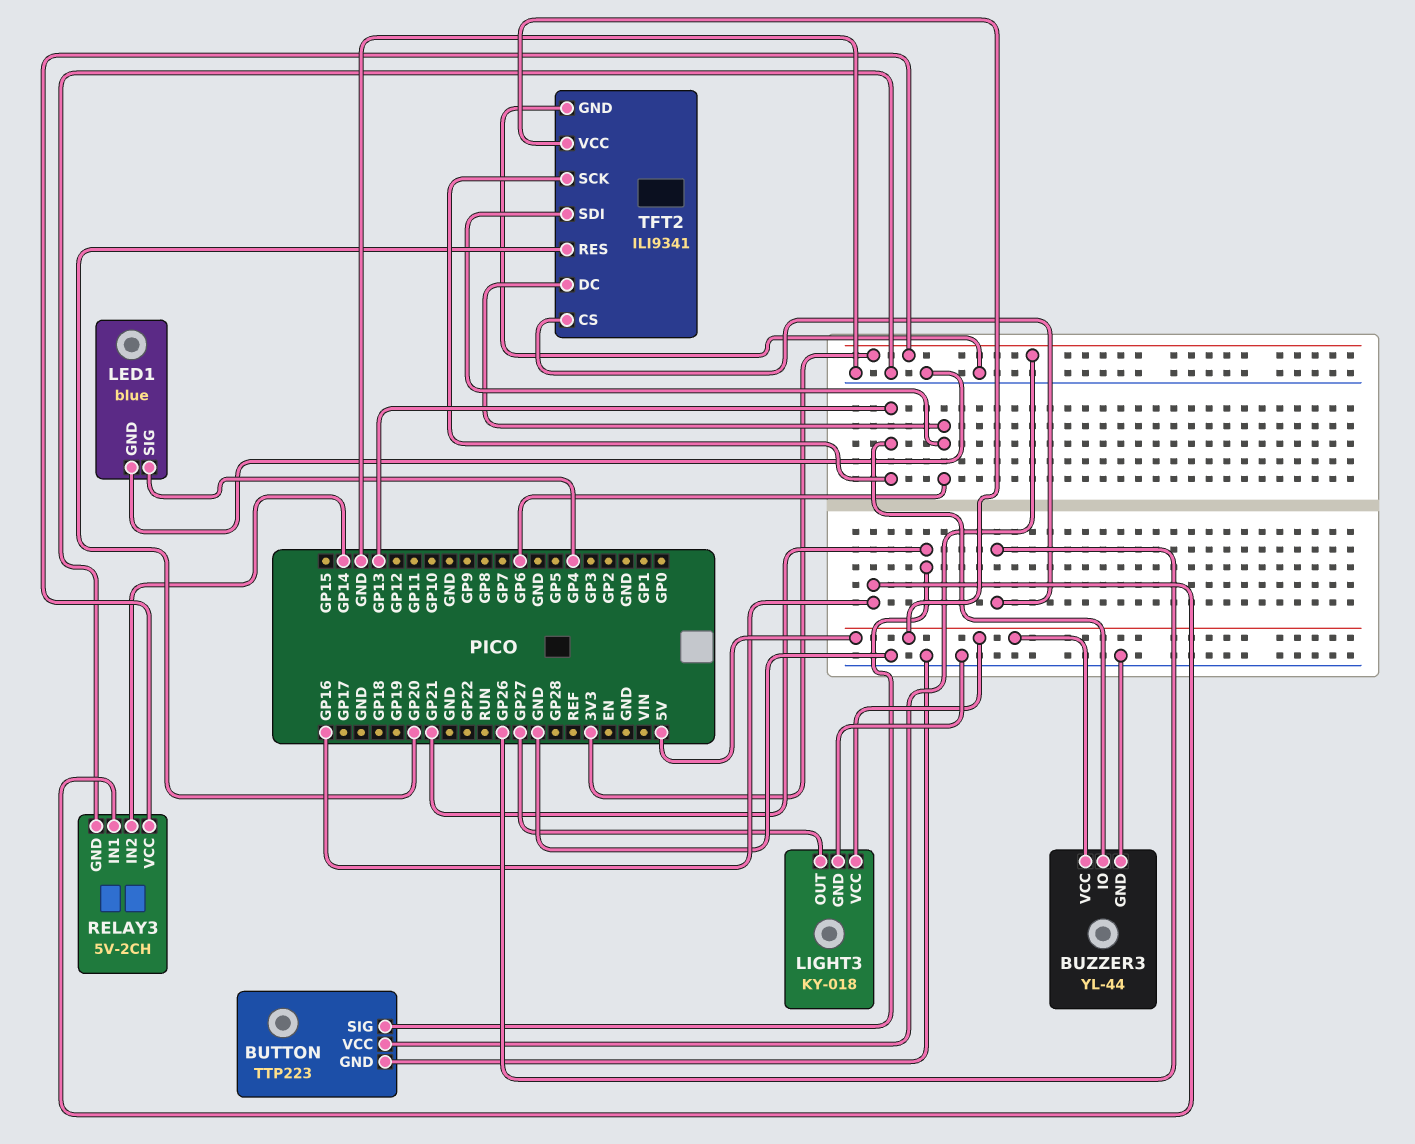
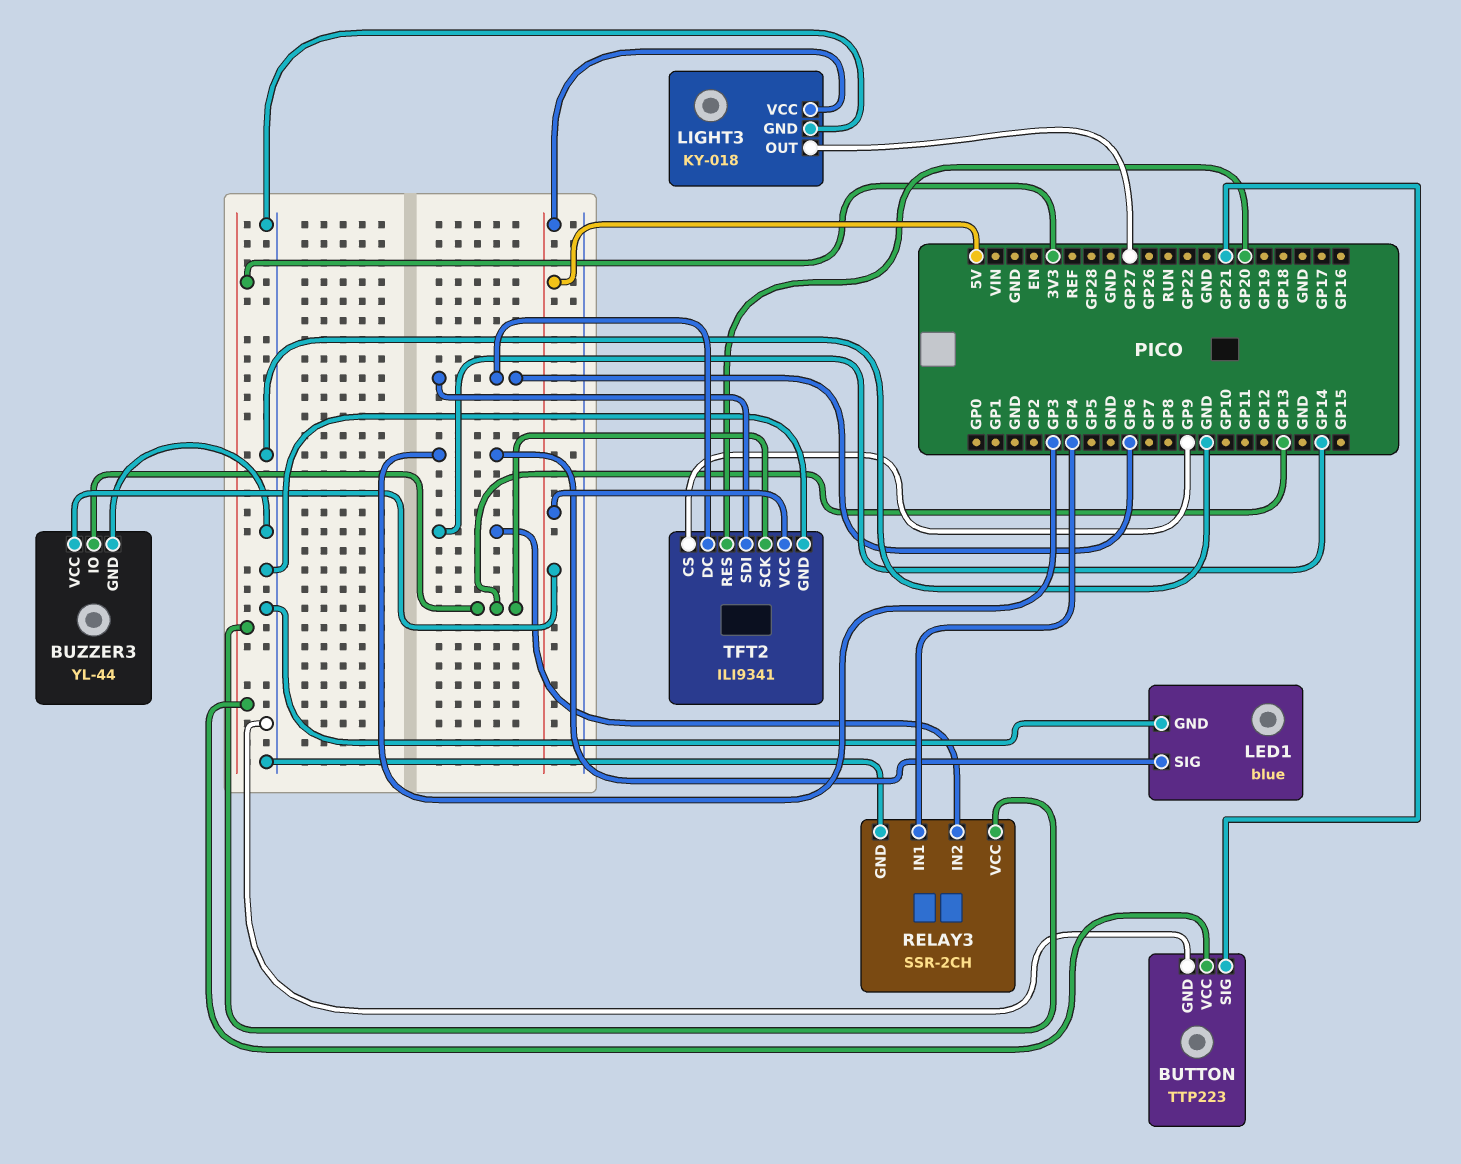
LED1 pin SIG: GP4 -> GP3
RELAY3: 5V-2CH -> SSR-2CH
RELAY3 pin IN1: GP16 -> GP4
TFT2 pin CS: GP26 -> GP9

